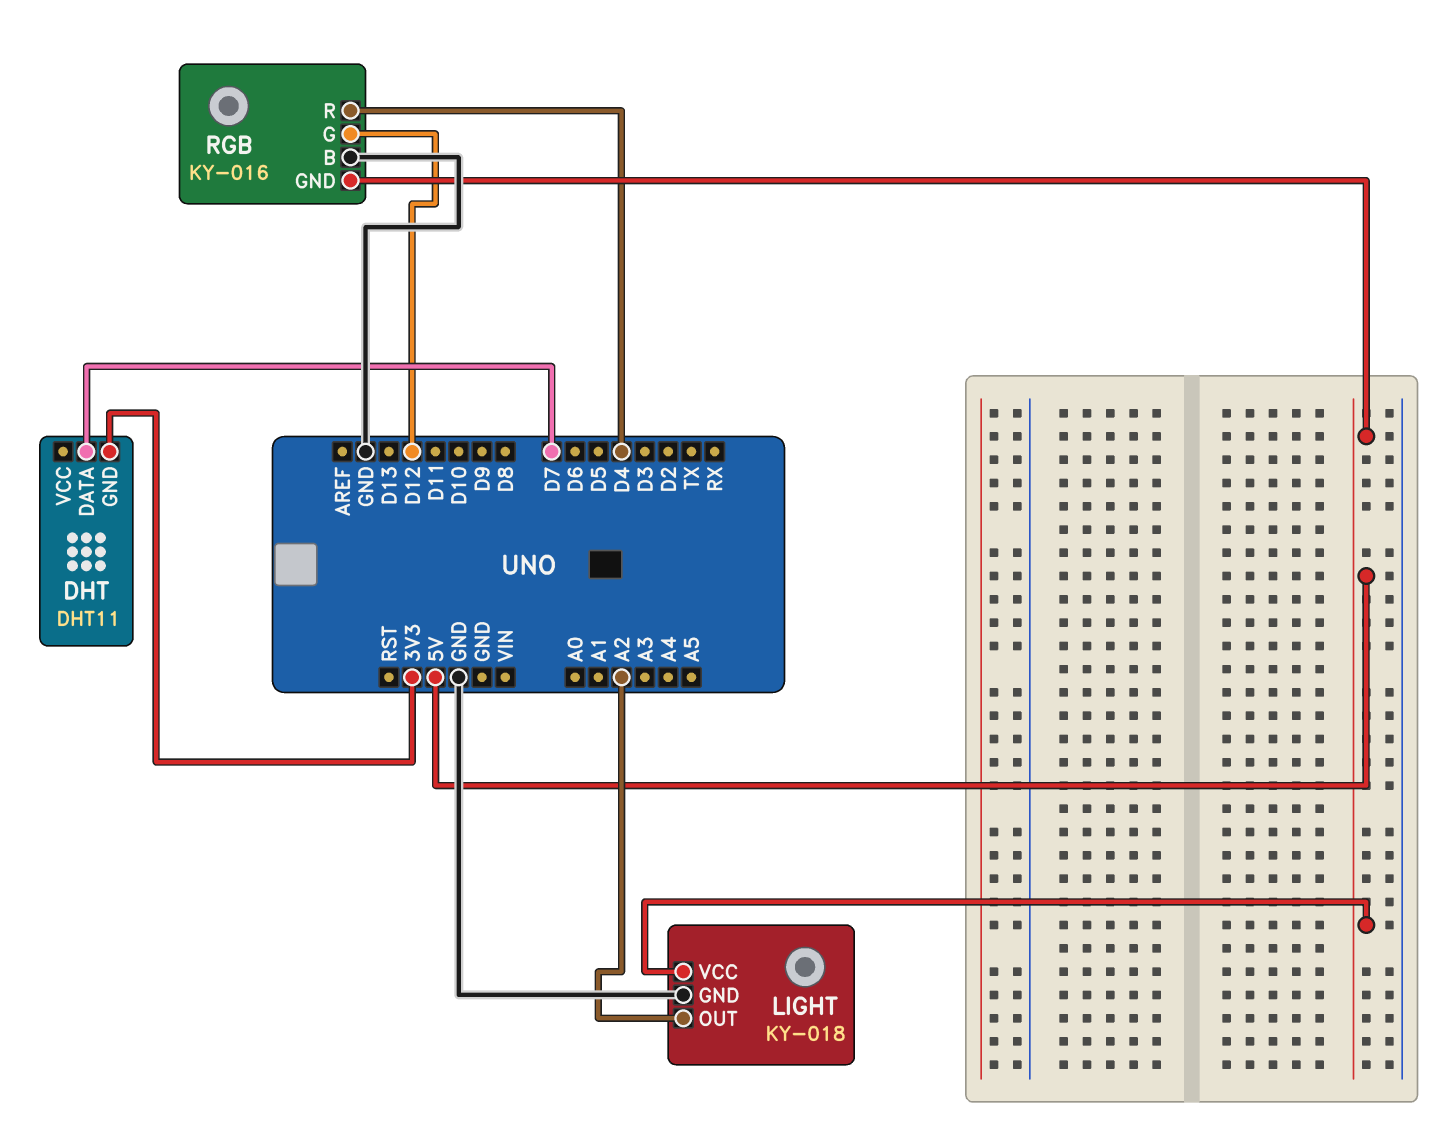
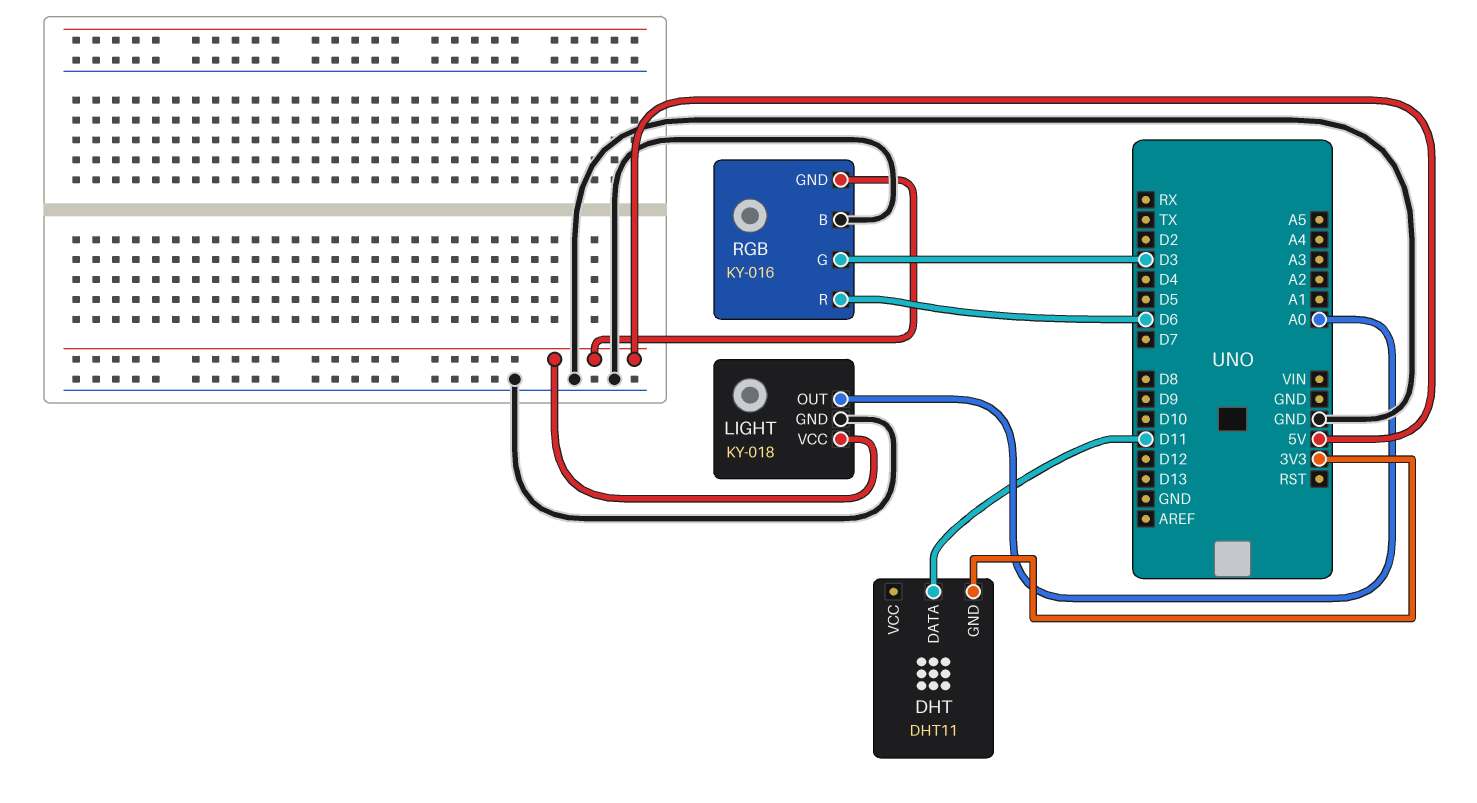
DHT pin DATA: D7 -> D11
LIGHT pin OUT: A2 -> A0
RGB pin G: D12 -> D3
RGB pin R: D4 -> D6

